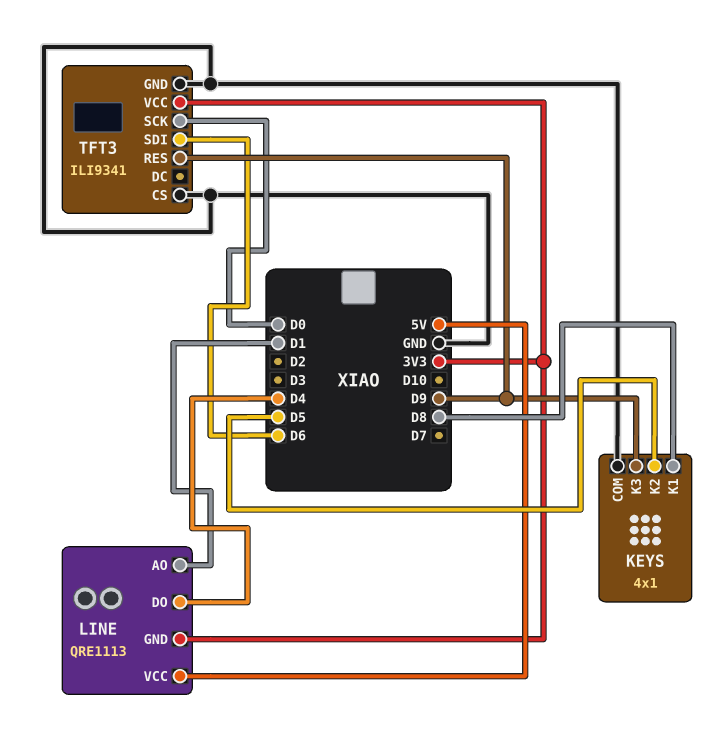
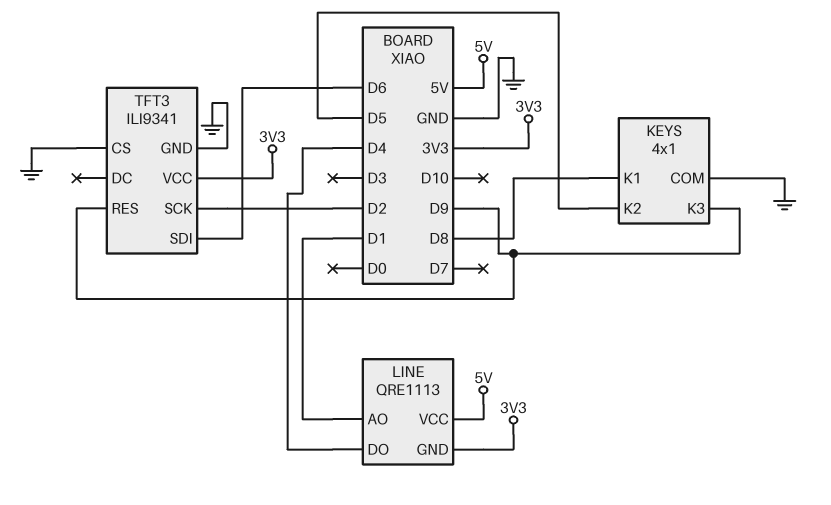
TFT3 pin SCK: D0 -> D2

